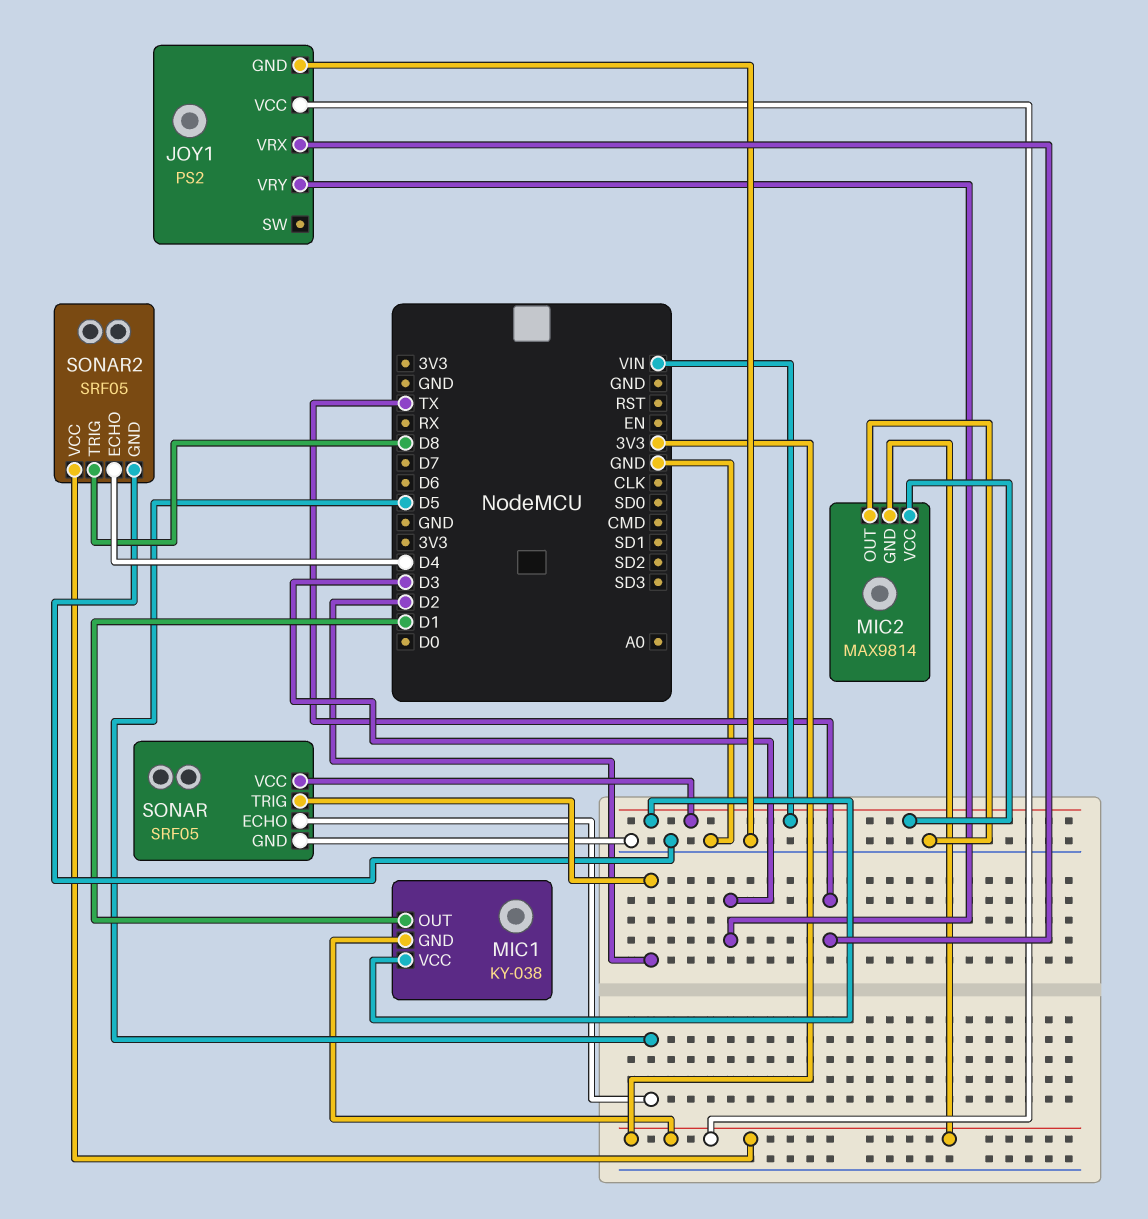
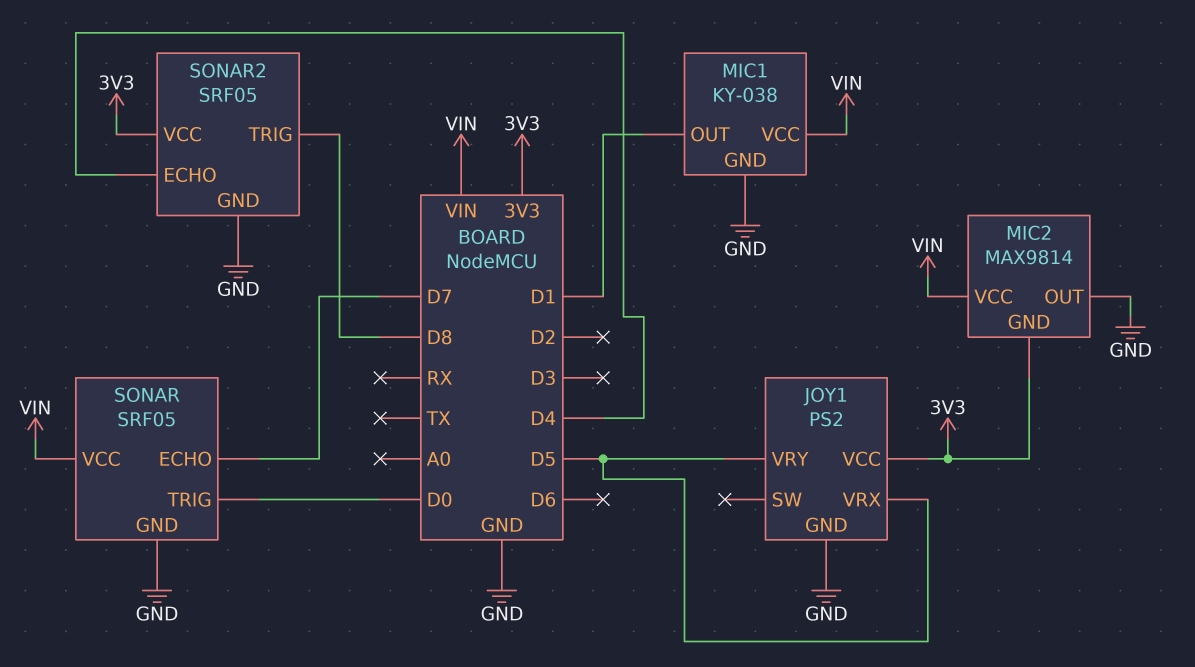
JOY1 pin VRX: TX -> D5
JOY1 pin VRY: D3 -> D5
MIC1 pin GND: 3V3 -> GND
SONAR pin ECHO: D5 -> D7
SONAR pin TRIG: D2 -> D0

